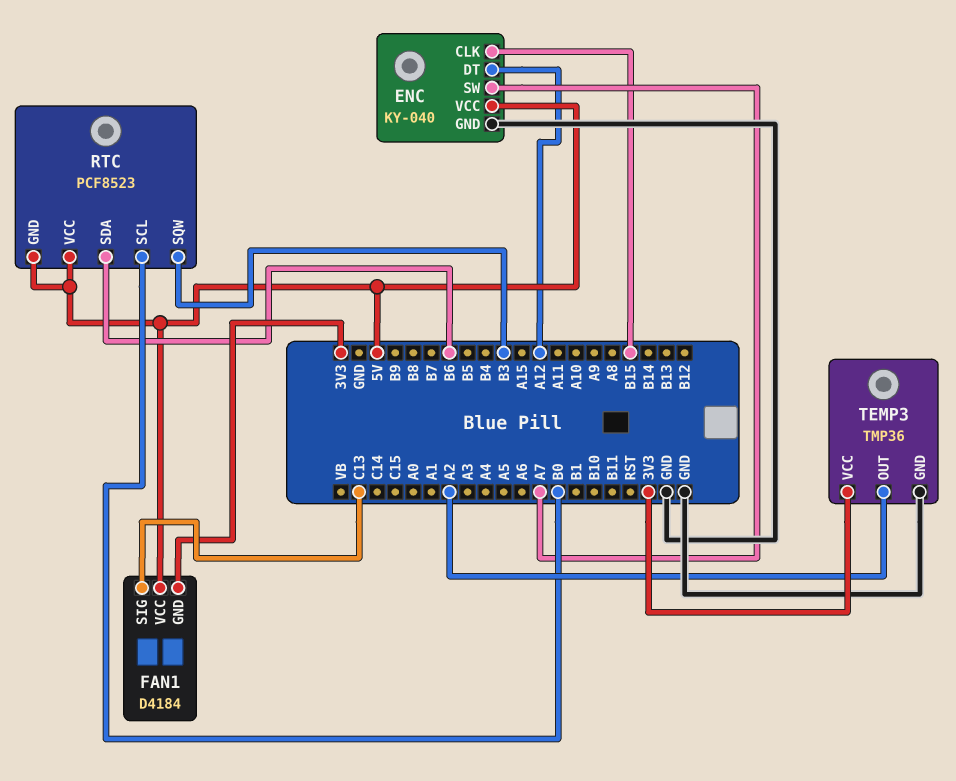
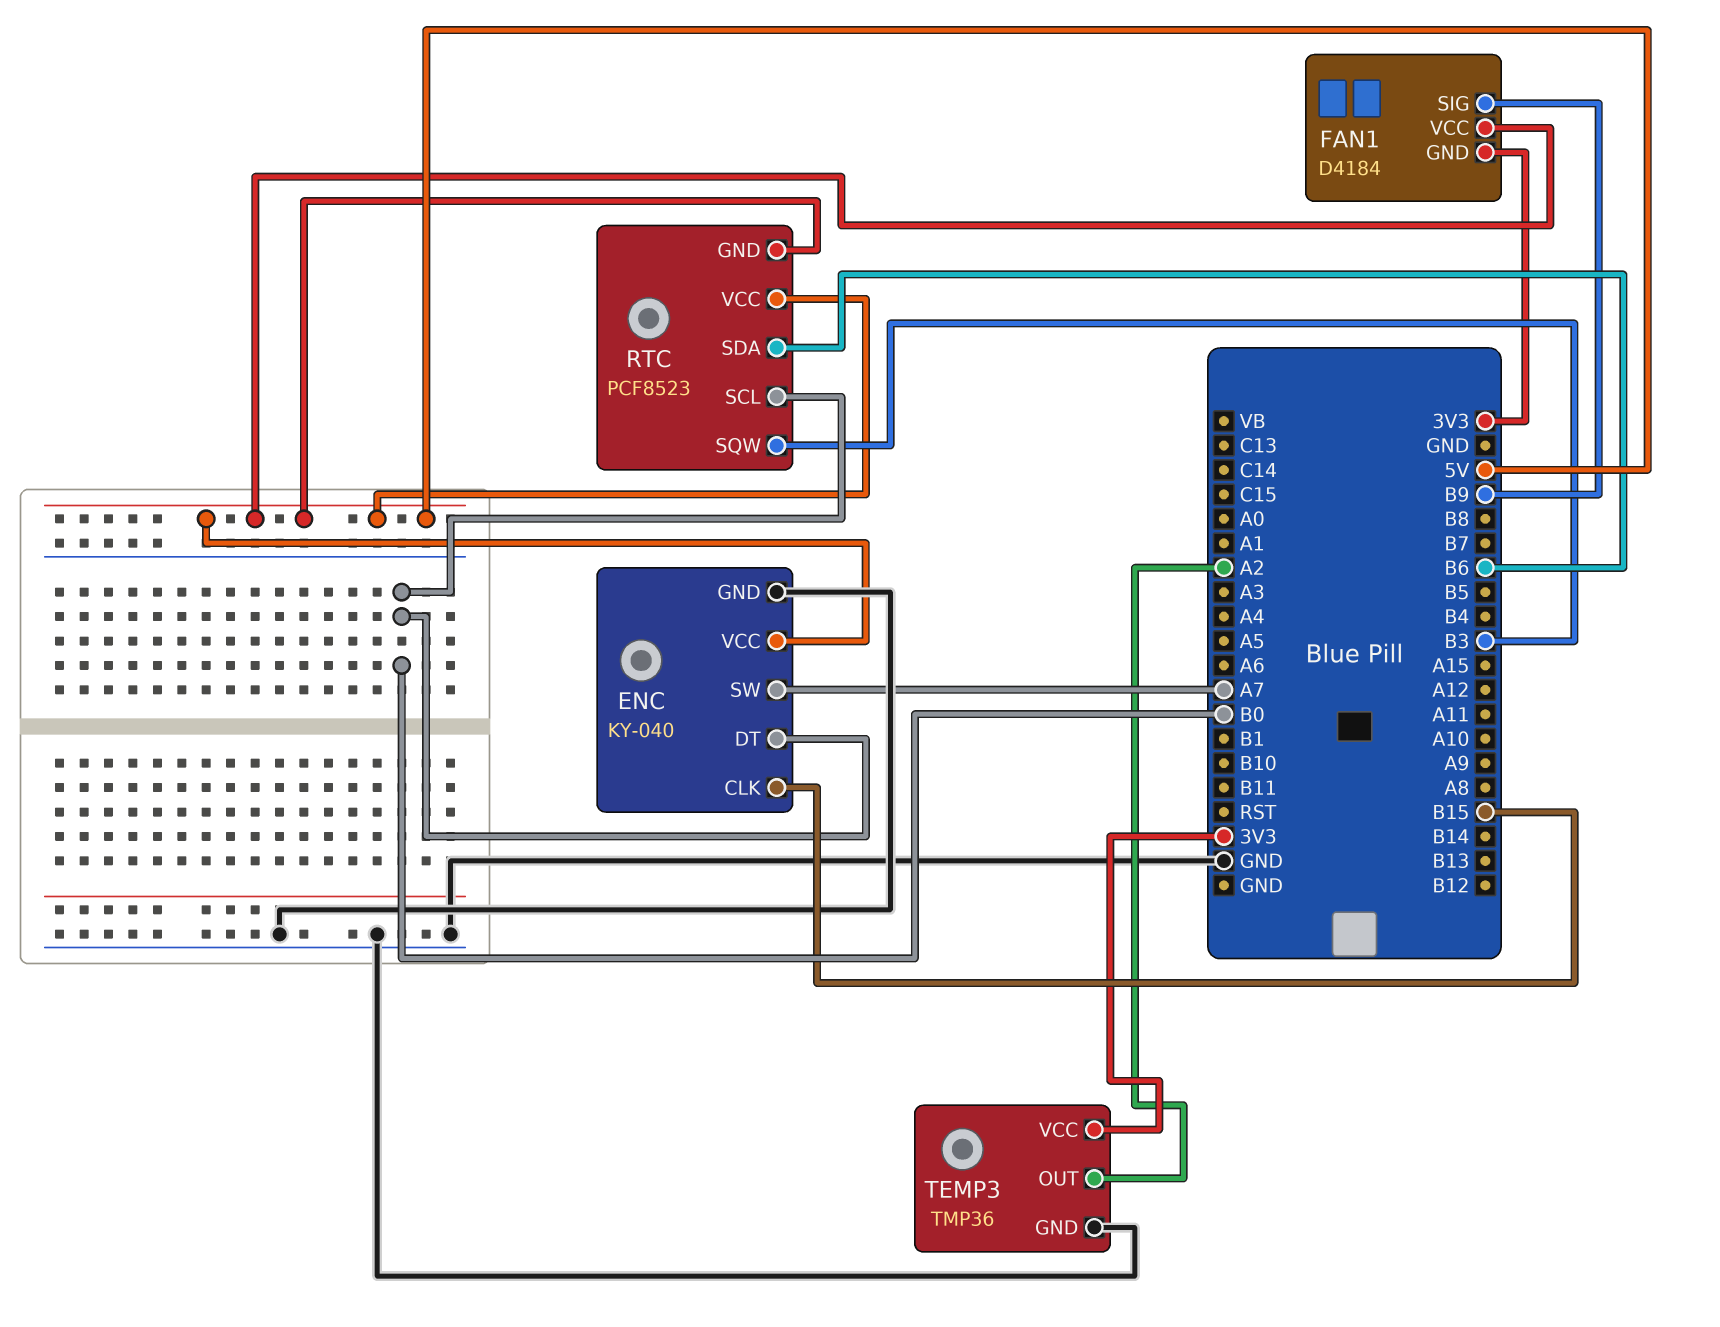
ENC pin DT: A12 -> B0
FAN1 pin SIG: C13 -> B9

